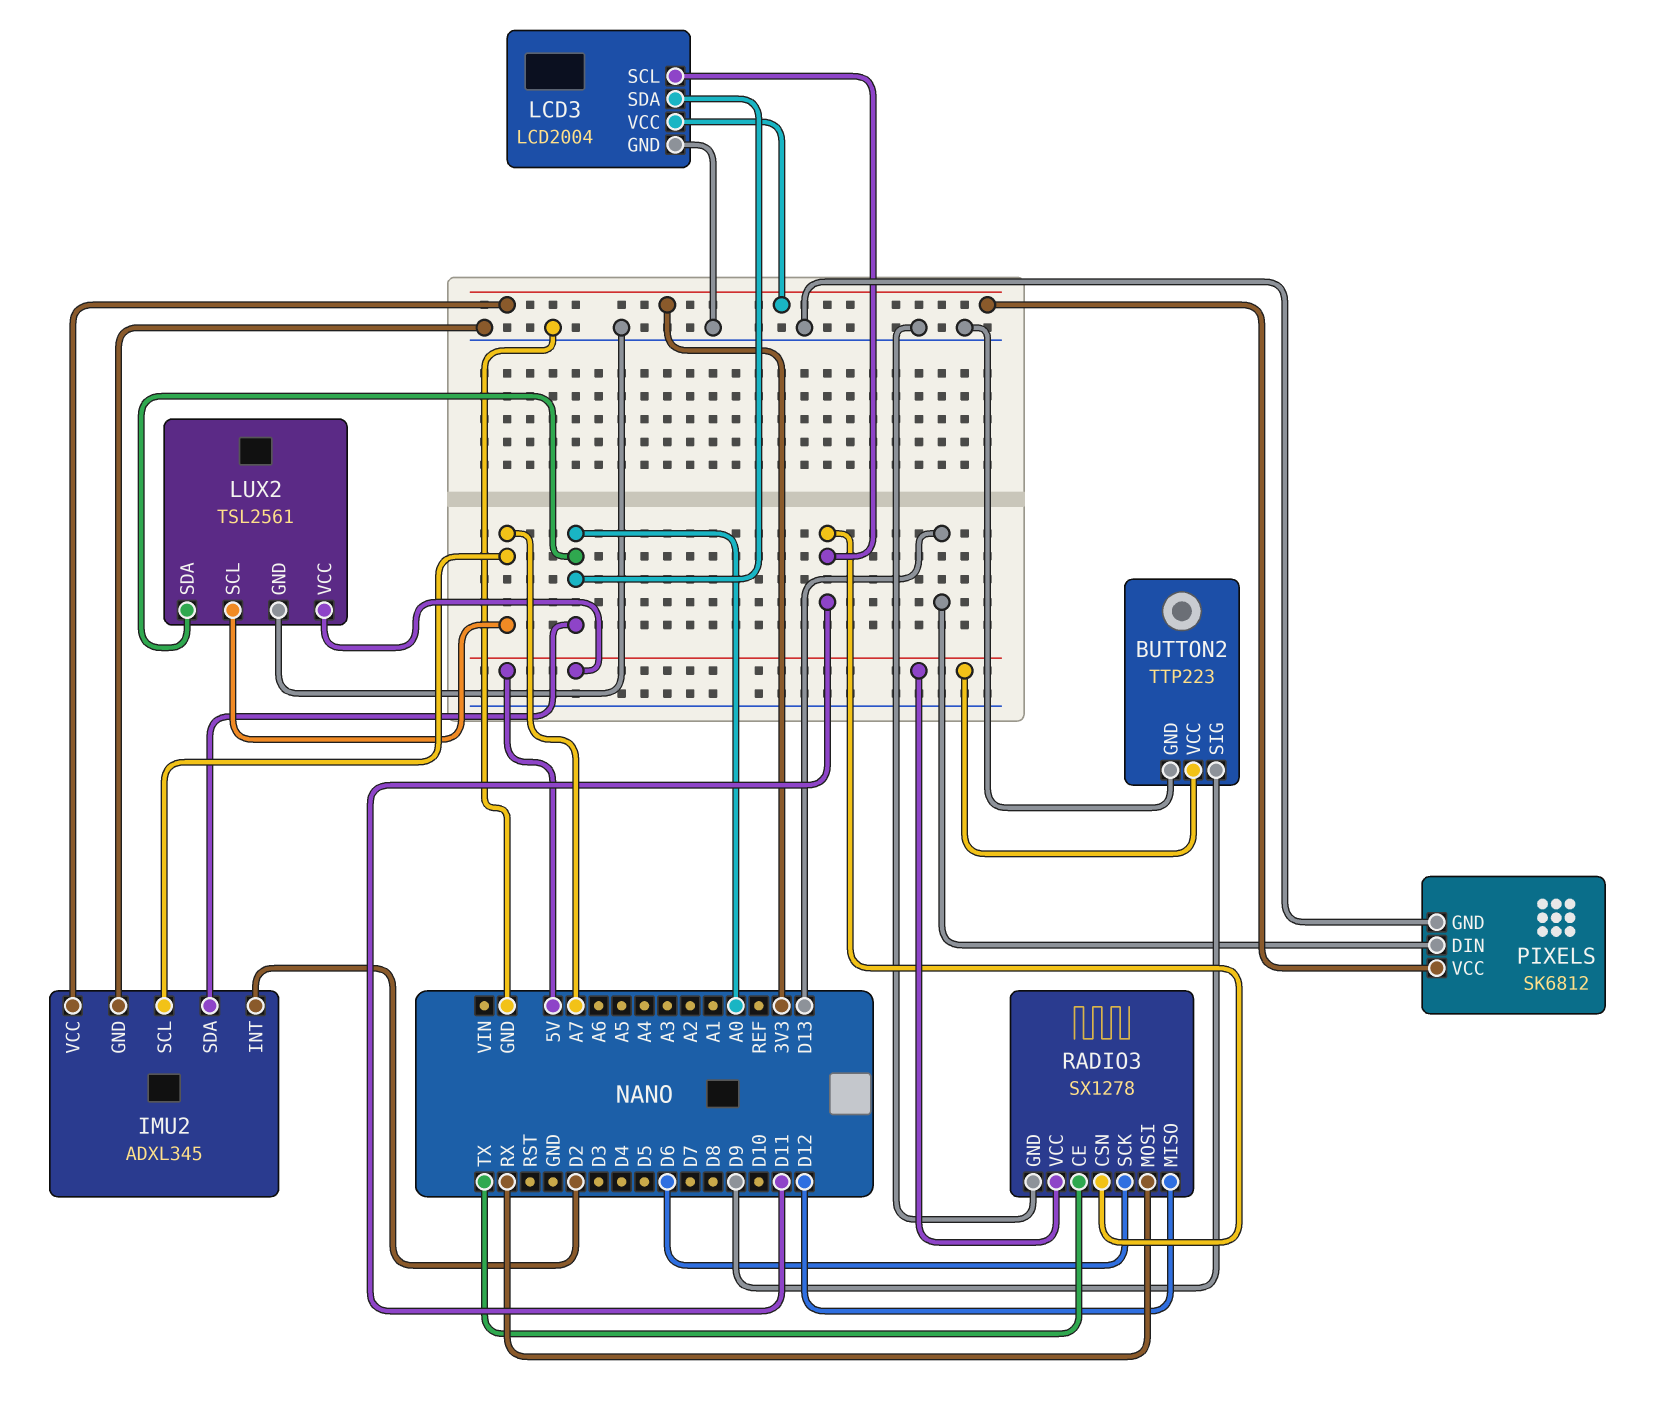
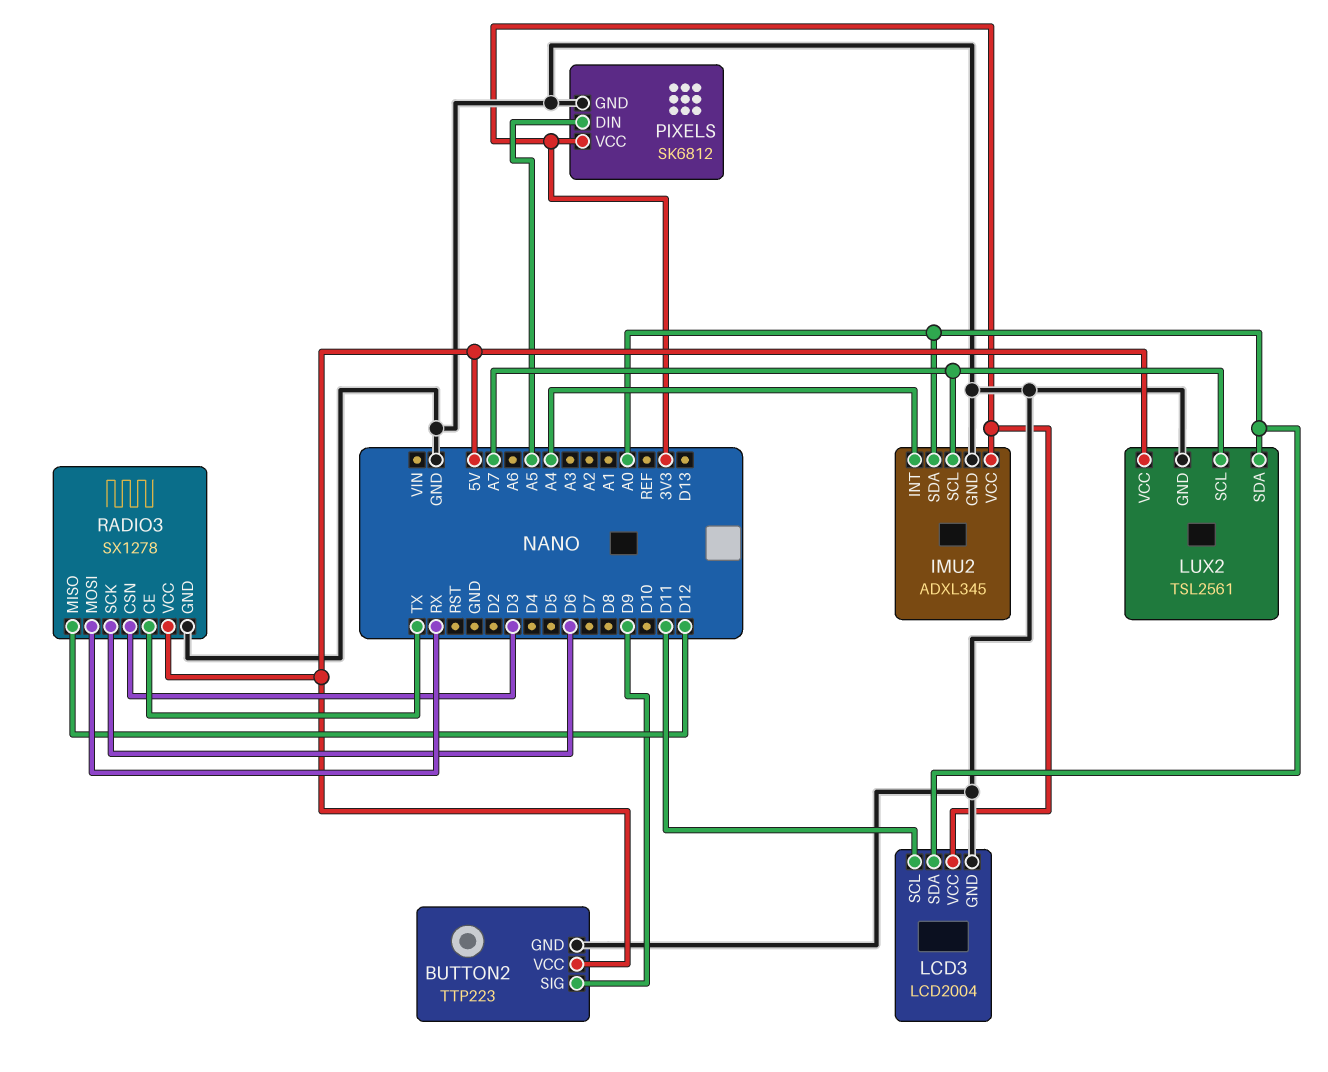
IMU2 pin INT: D2 -> A4
PIXELS pin DIN: D13 -> A5
RADIO3 pin CSN: D11 -> D3

